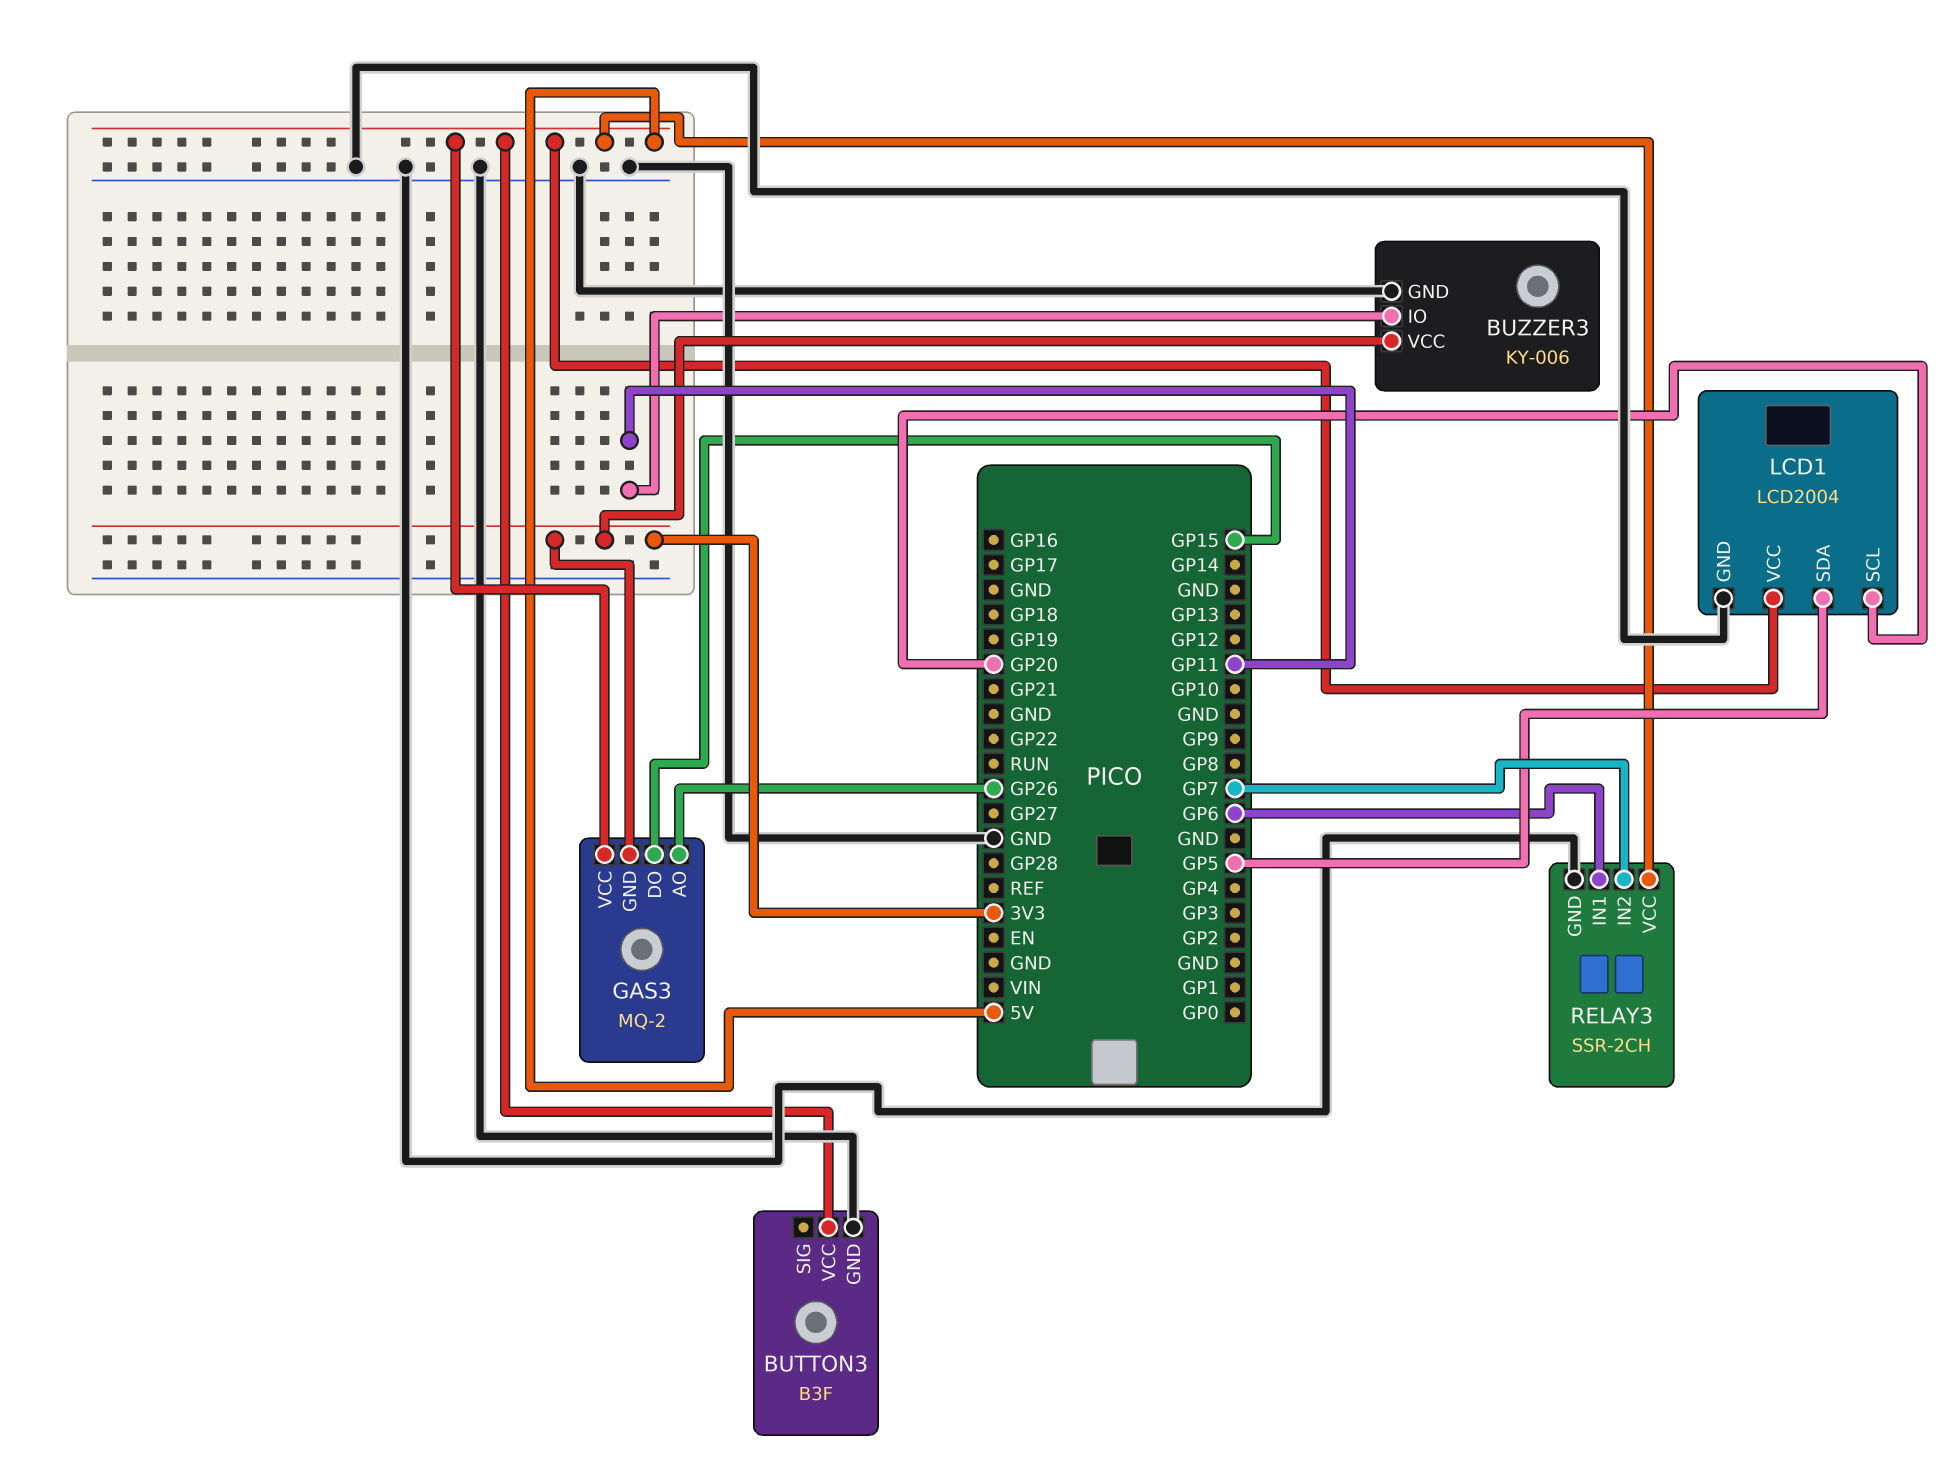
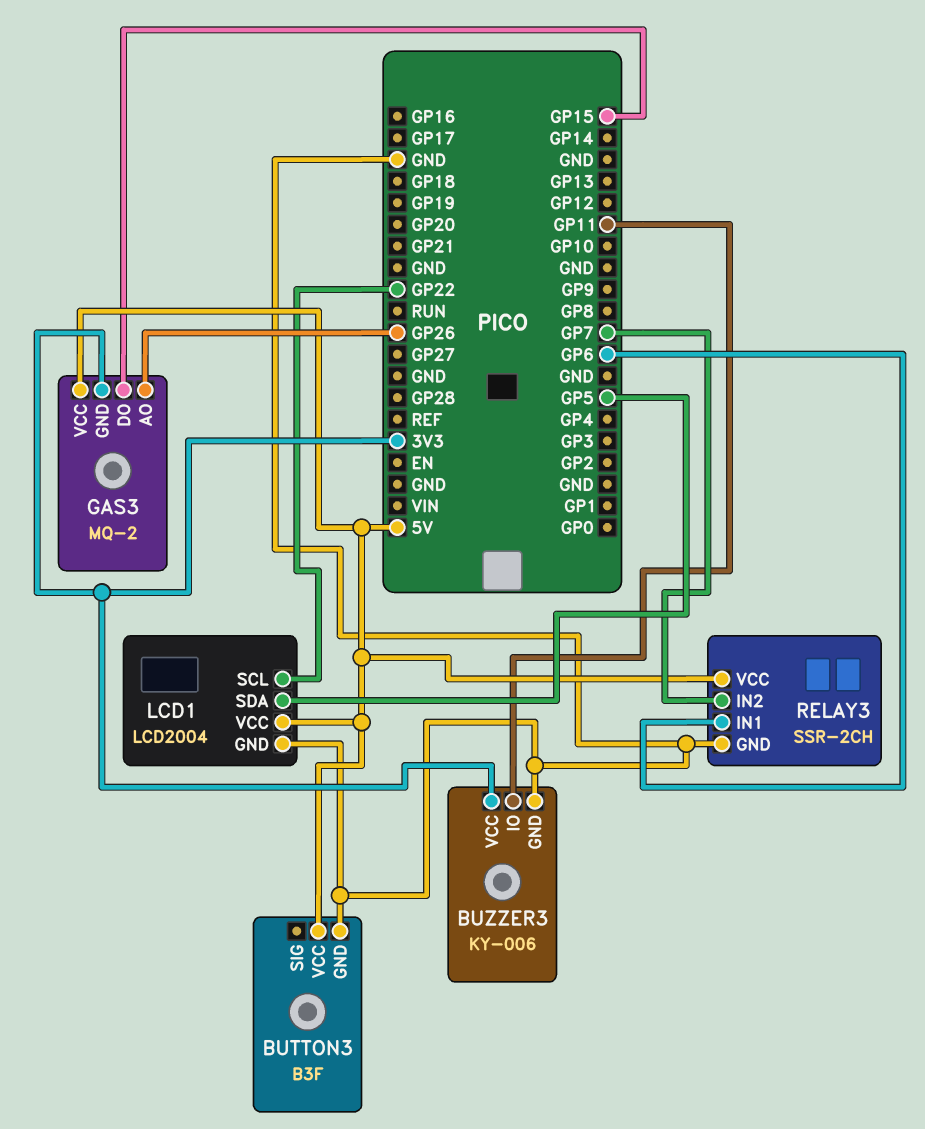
LCD1 pin SCL: GP20 -> GP22

